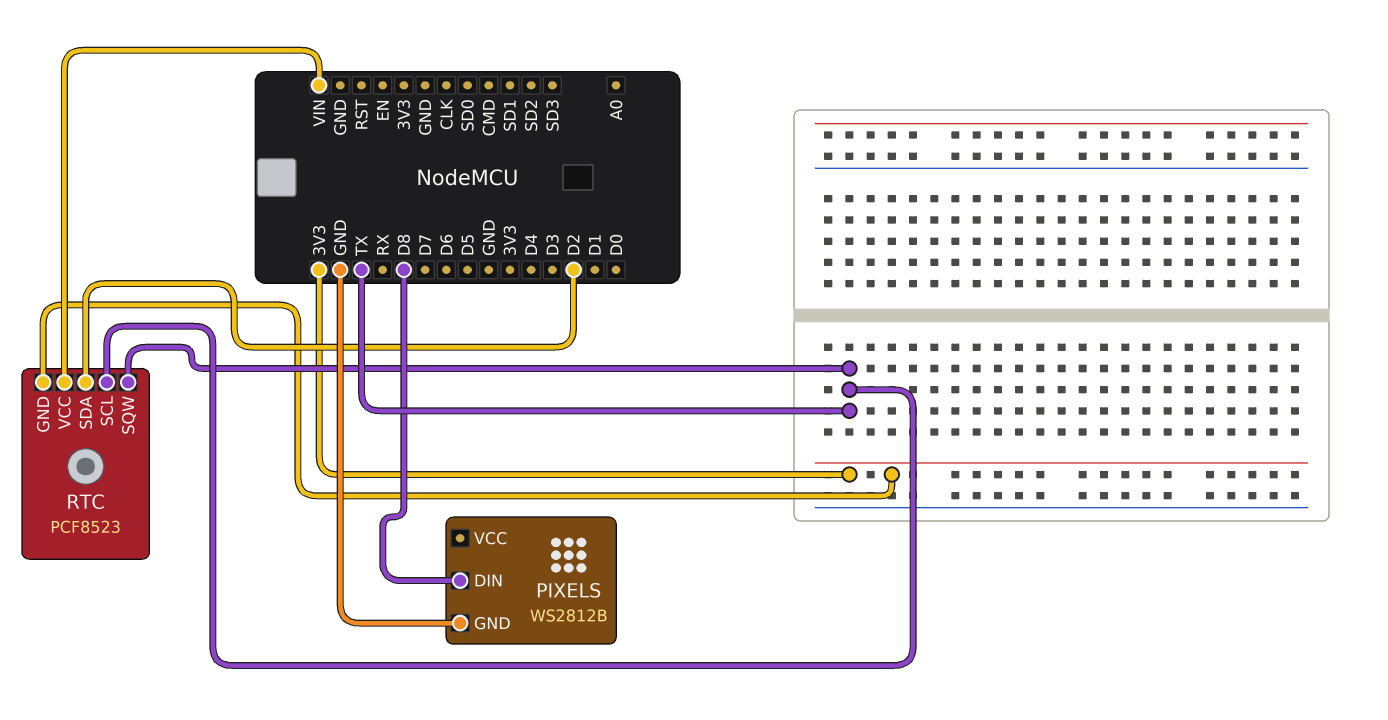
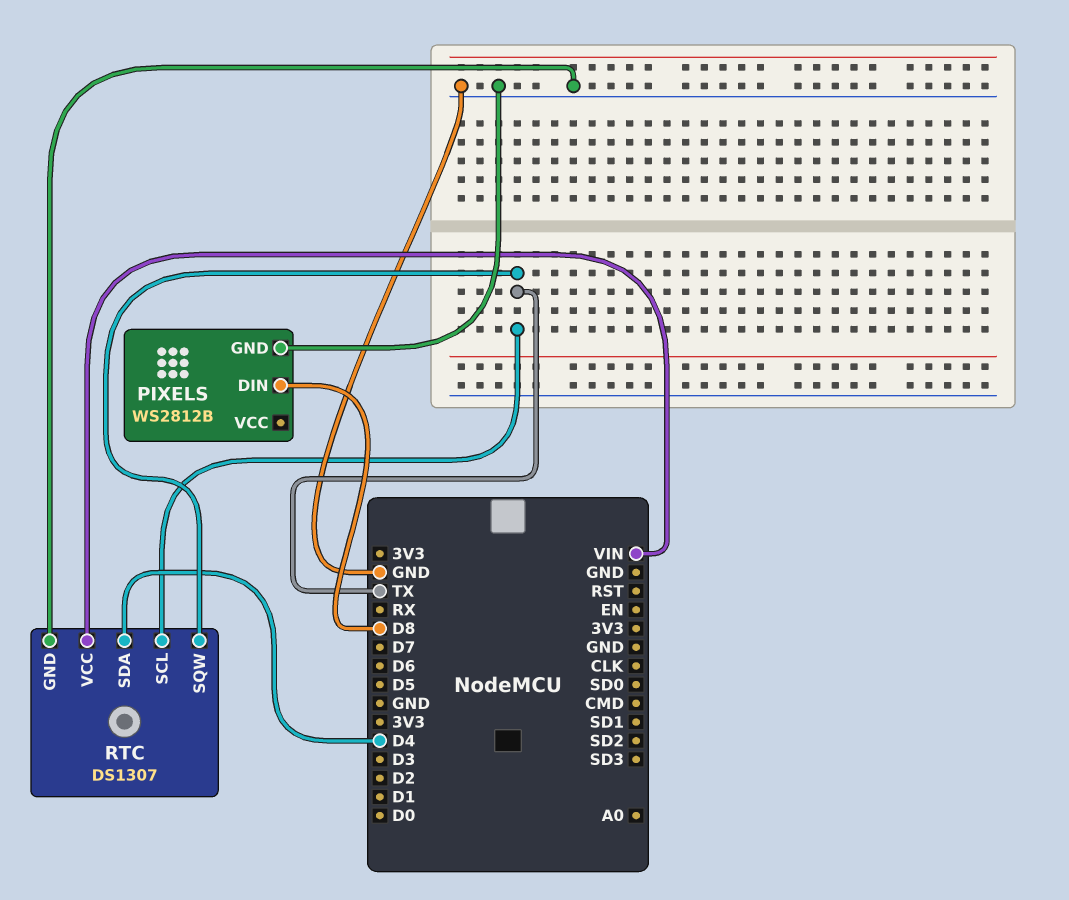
RTC: PCF8523 -> DS1307
RTC pin GND: 3V3 -> GND
RTC pin SDA: D2 -> D4

